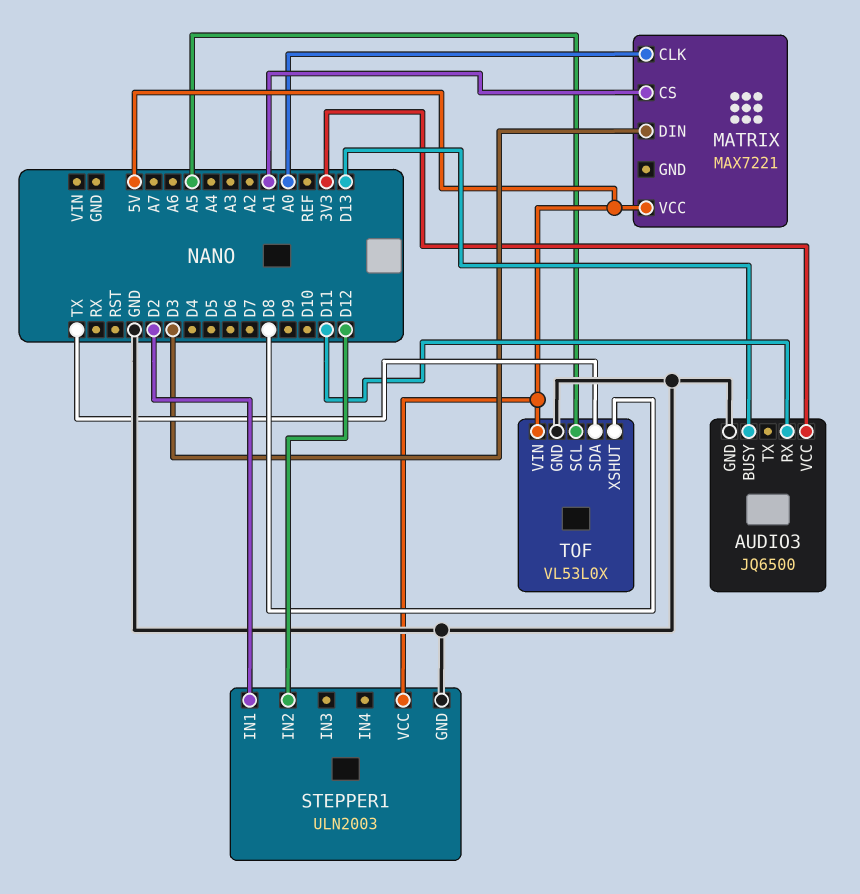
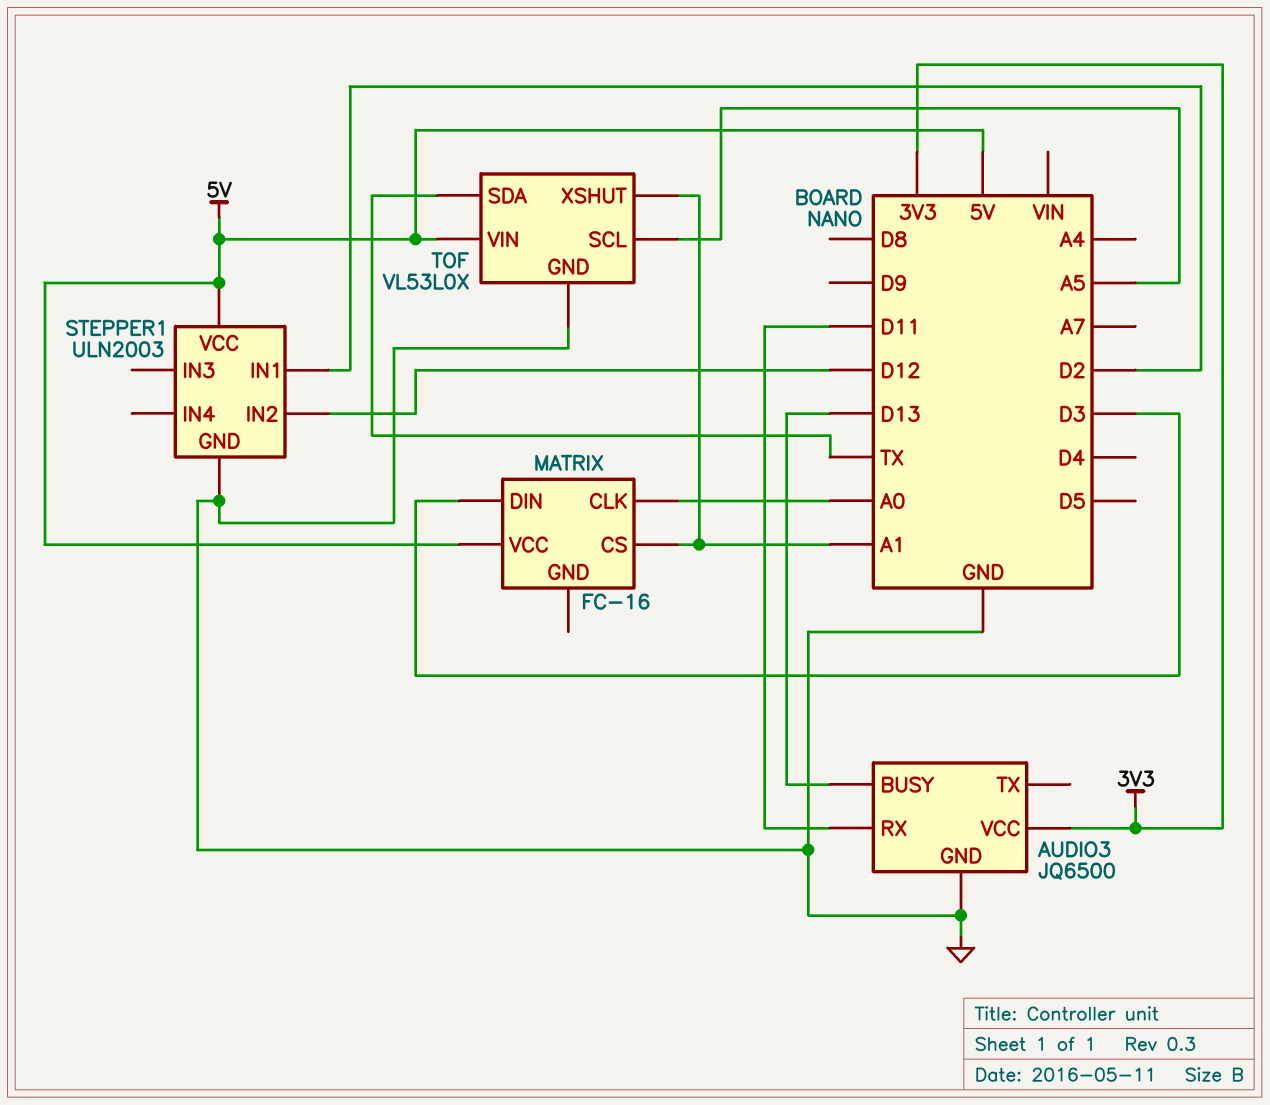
MATRIX: MAX7221 -> FC-16
TOF pin XSHUT: D8 -> A1

